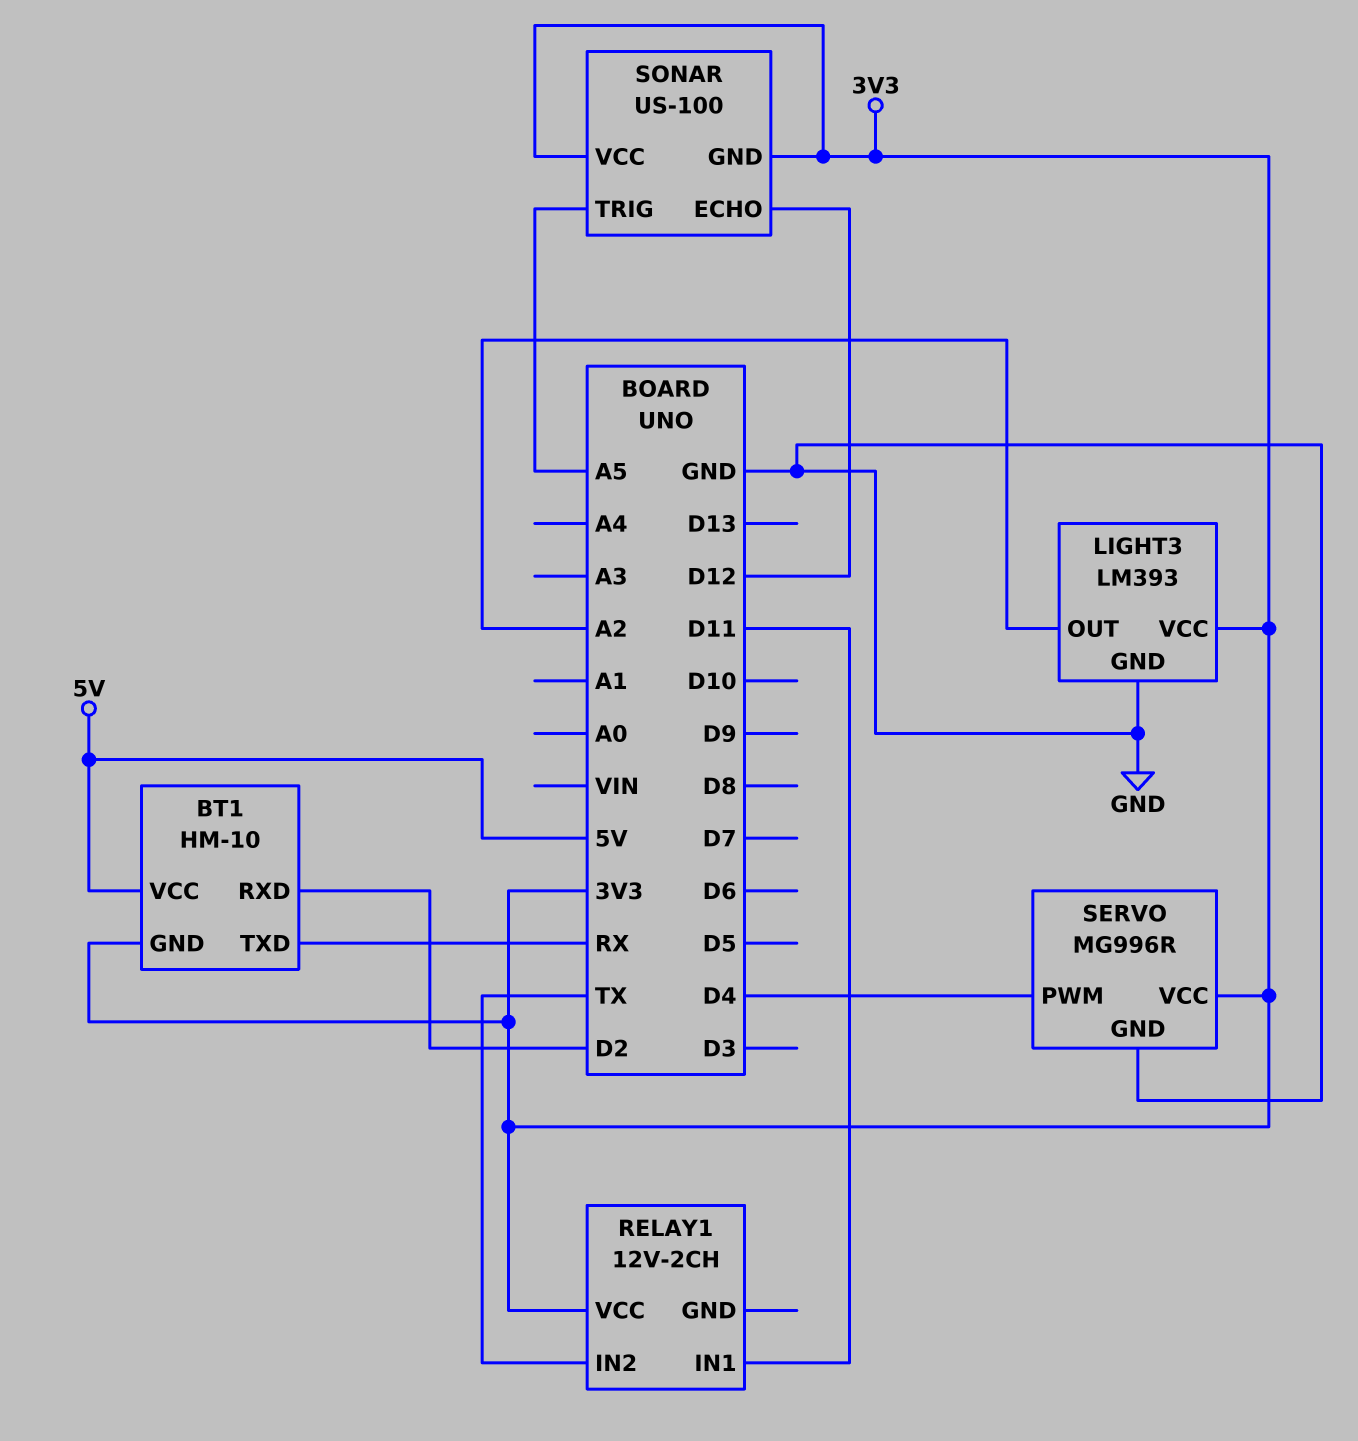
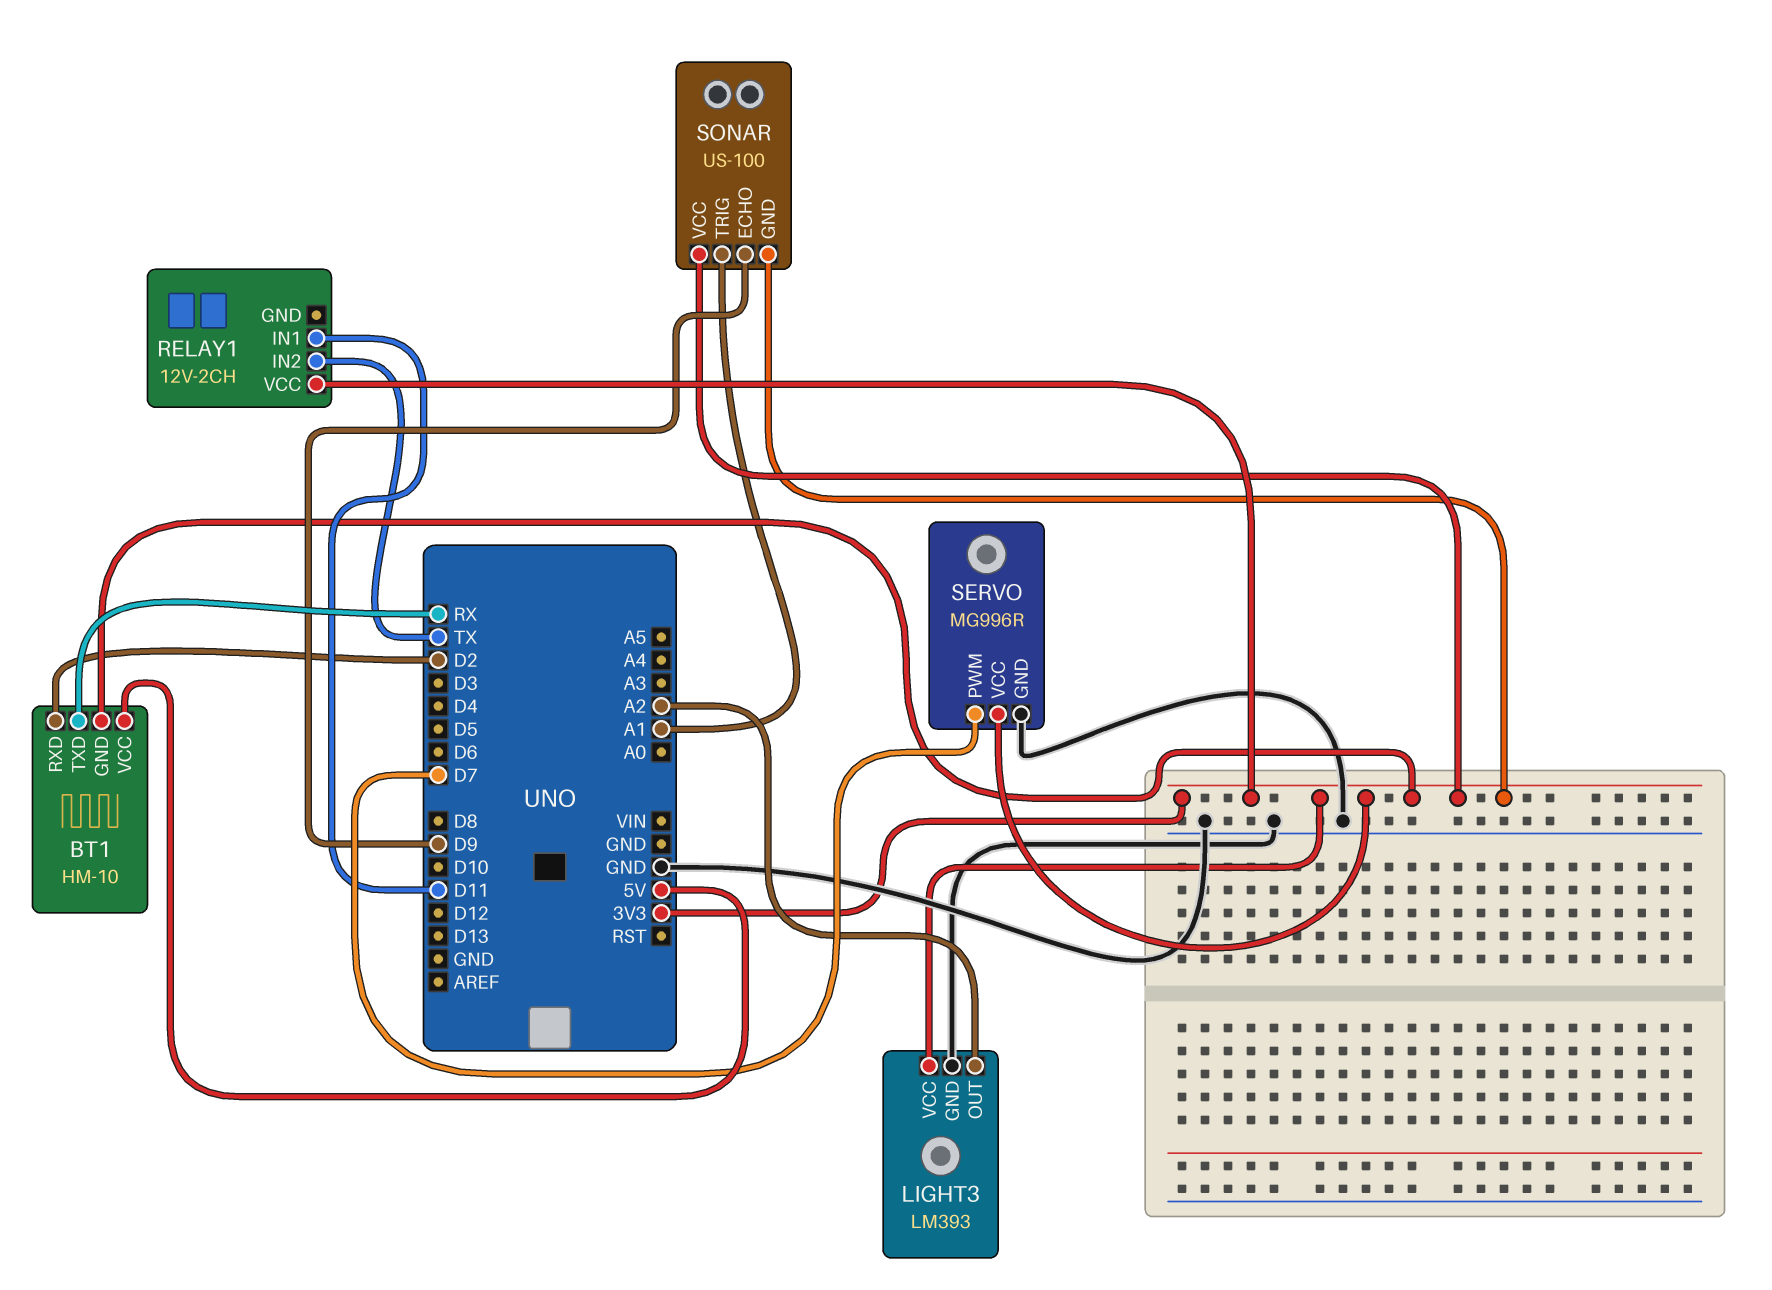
SERVO pin PWM: D4 -> D7
SONAR pin ECHO: D12 -> D9
SONAR pin TRIG: A5 -> A1

